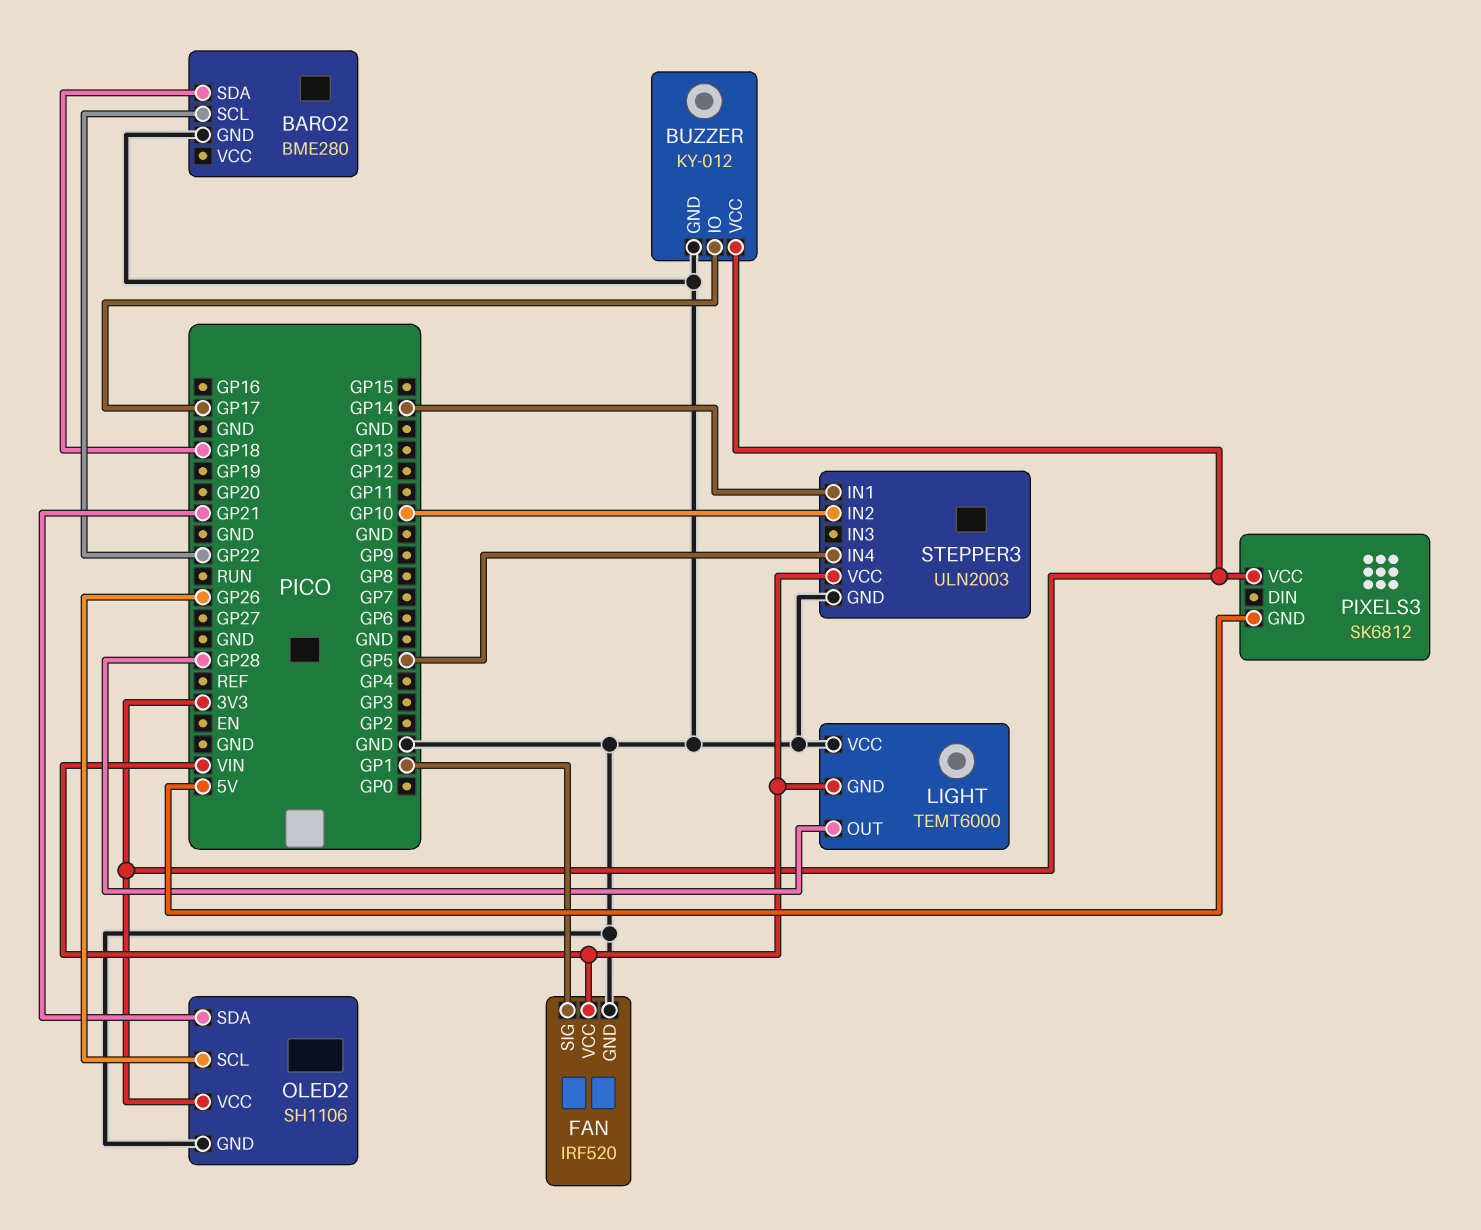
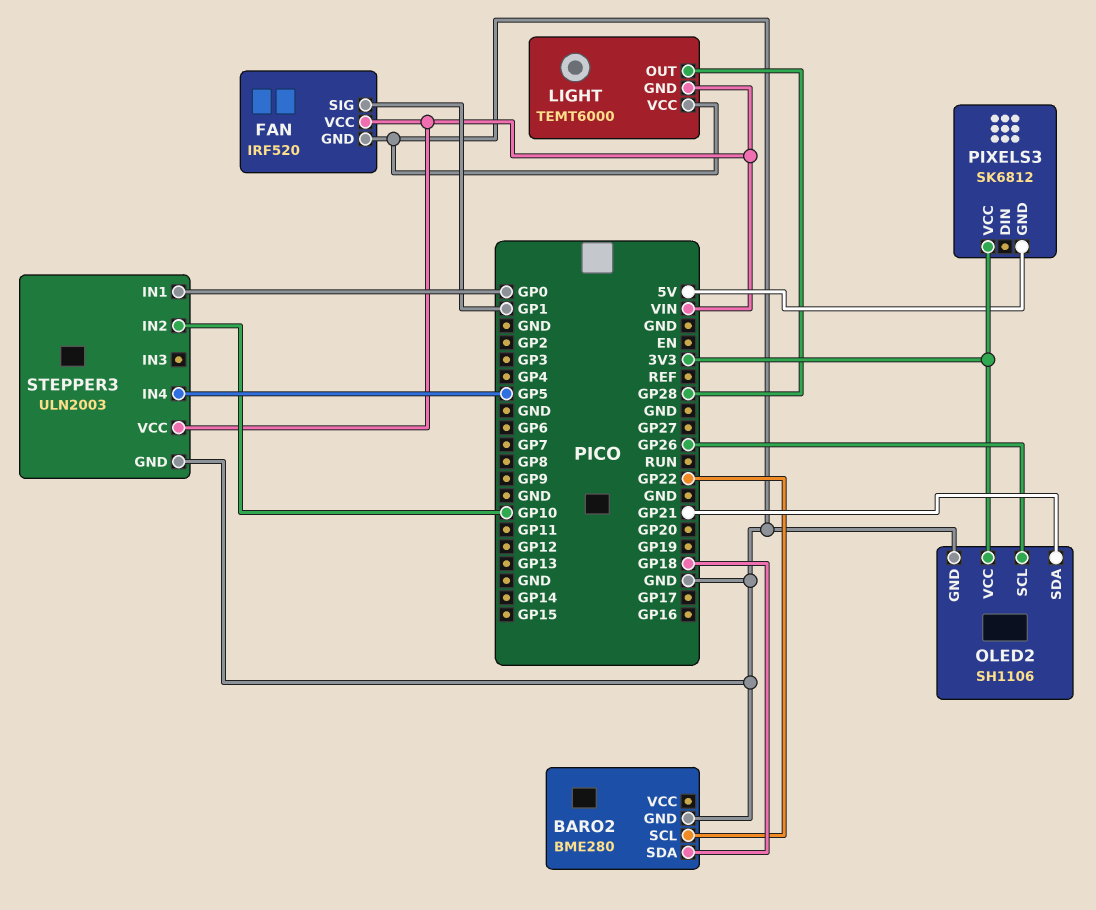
BUZZER: KY-012 -> none
BUZZER pin GND: GND -> none
BUZZER pin IO: GP17 -> none
BUZZER pin VCC: 3V3 -> none
STEPPER3 pin IN1: GP14 -> GP0

